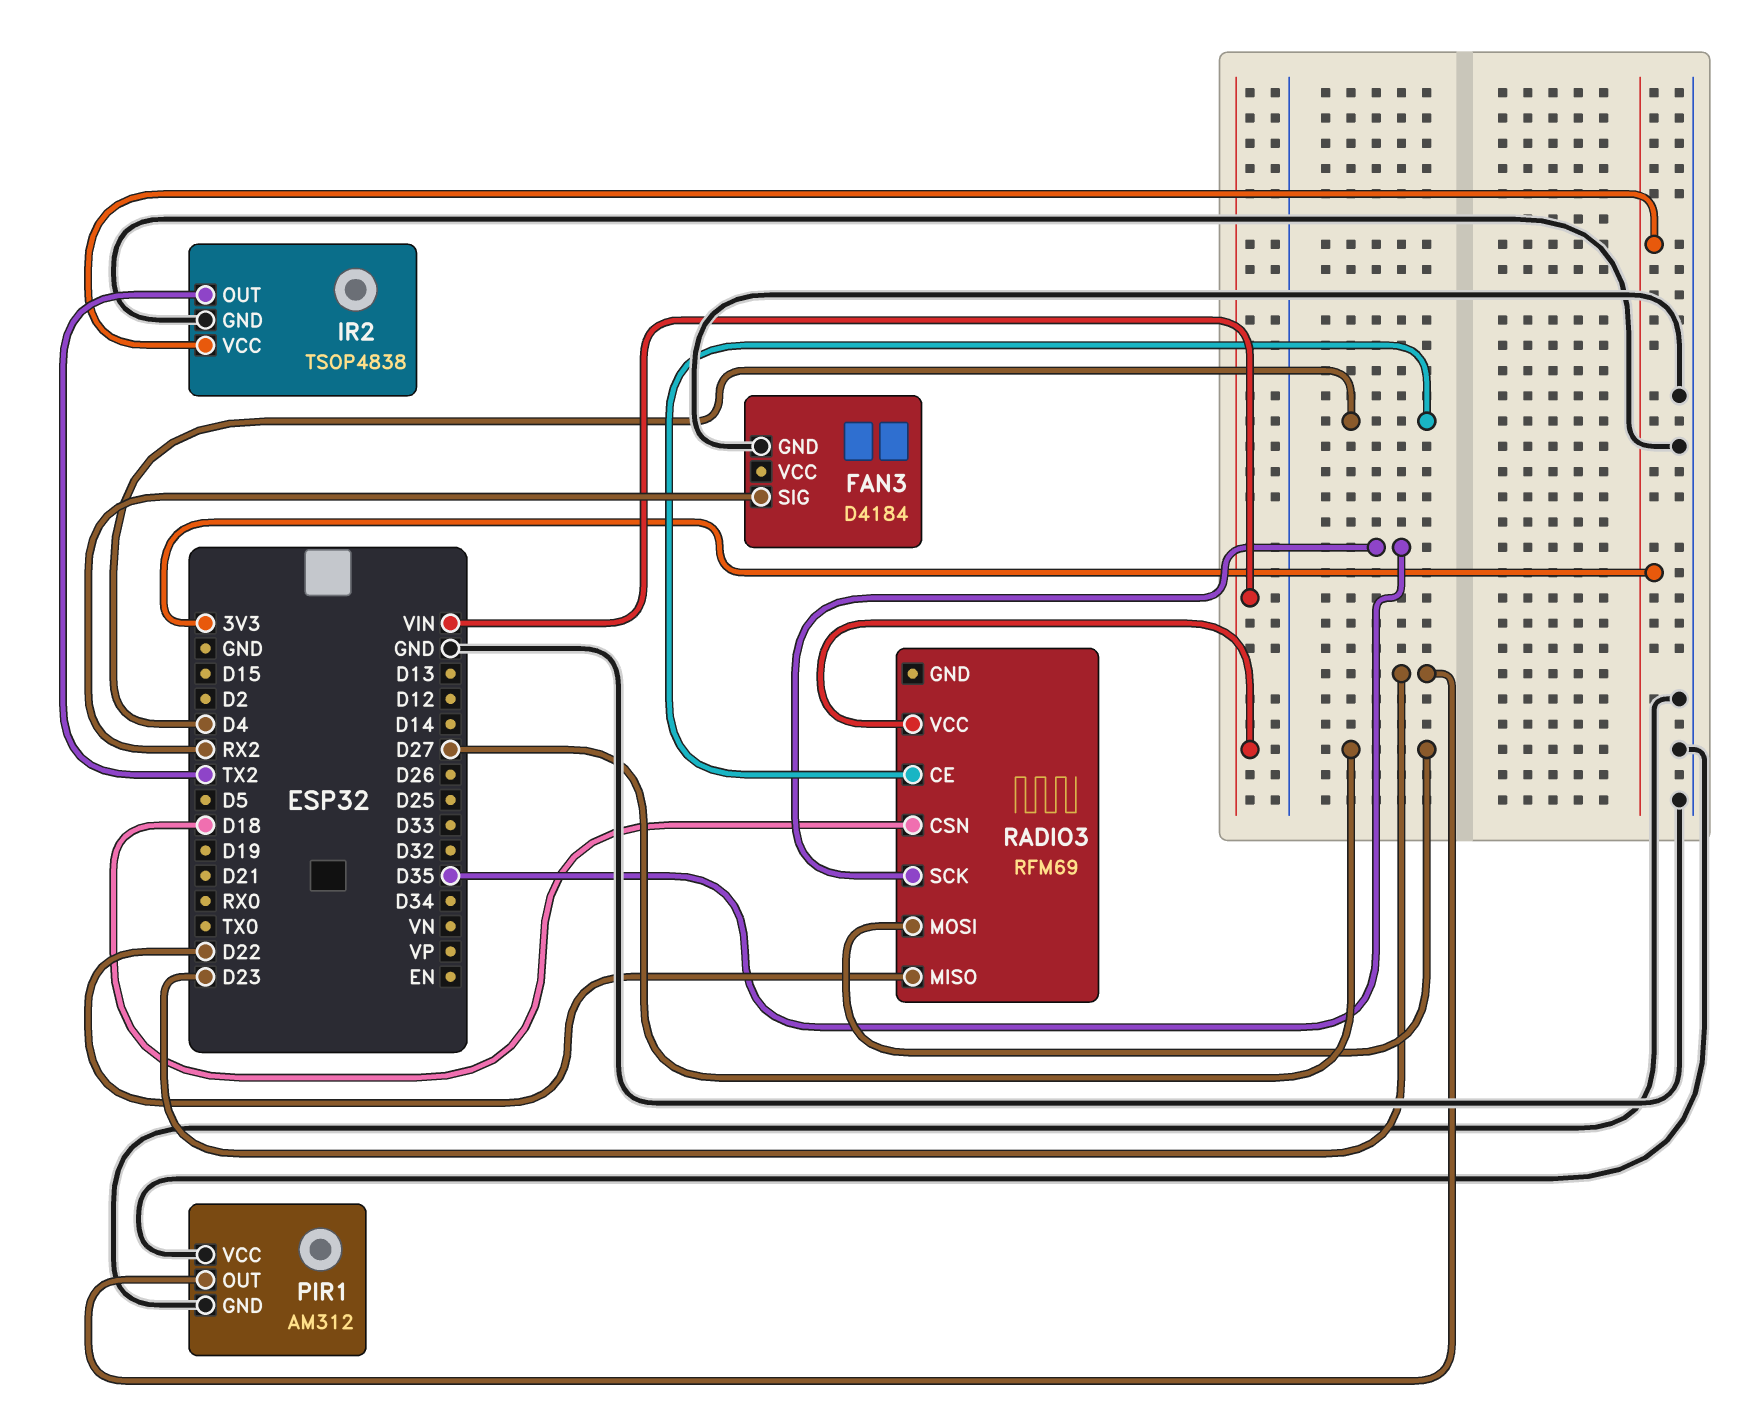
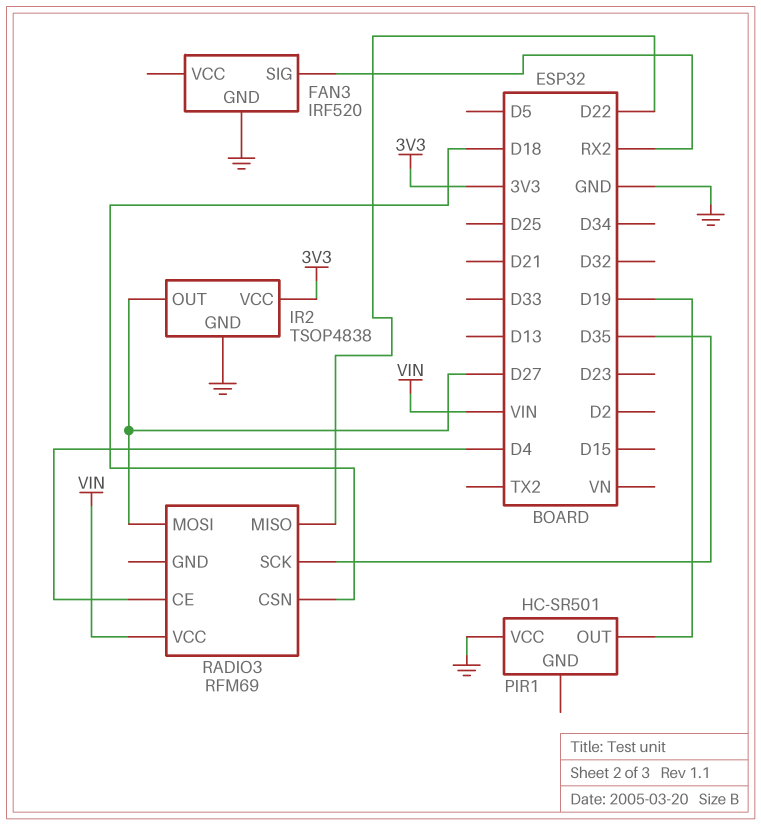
FAN3: D4184 -> IRF520
IR2 pin OUT: TX2 -> D27
PIR1: AM312 -> HC-SR501
PIR1 pin GND: GND -> none
PIR1 pin OUT: D23 -> D19

